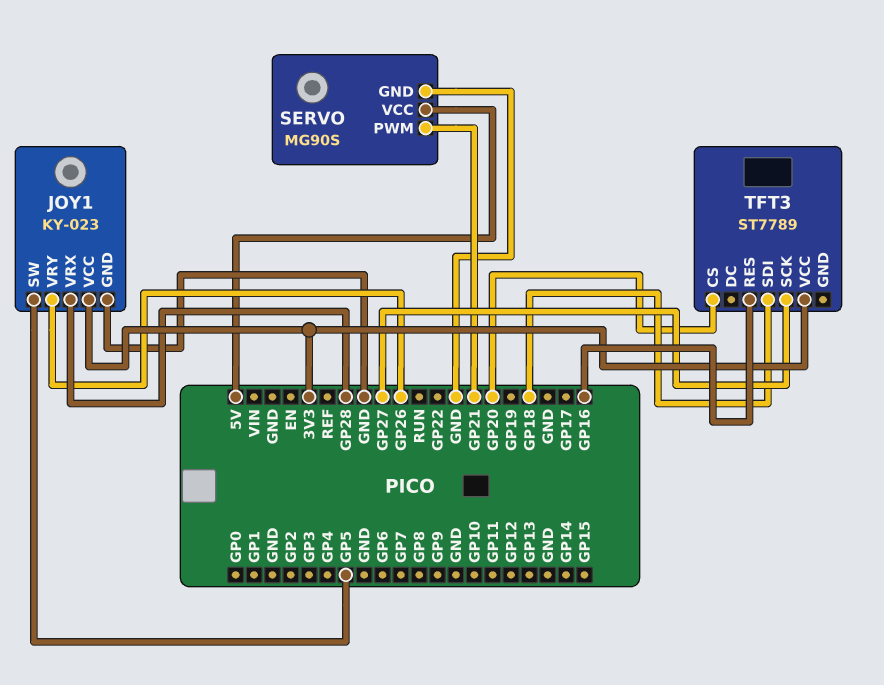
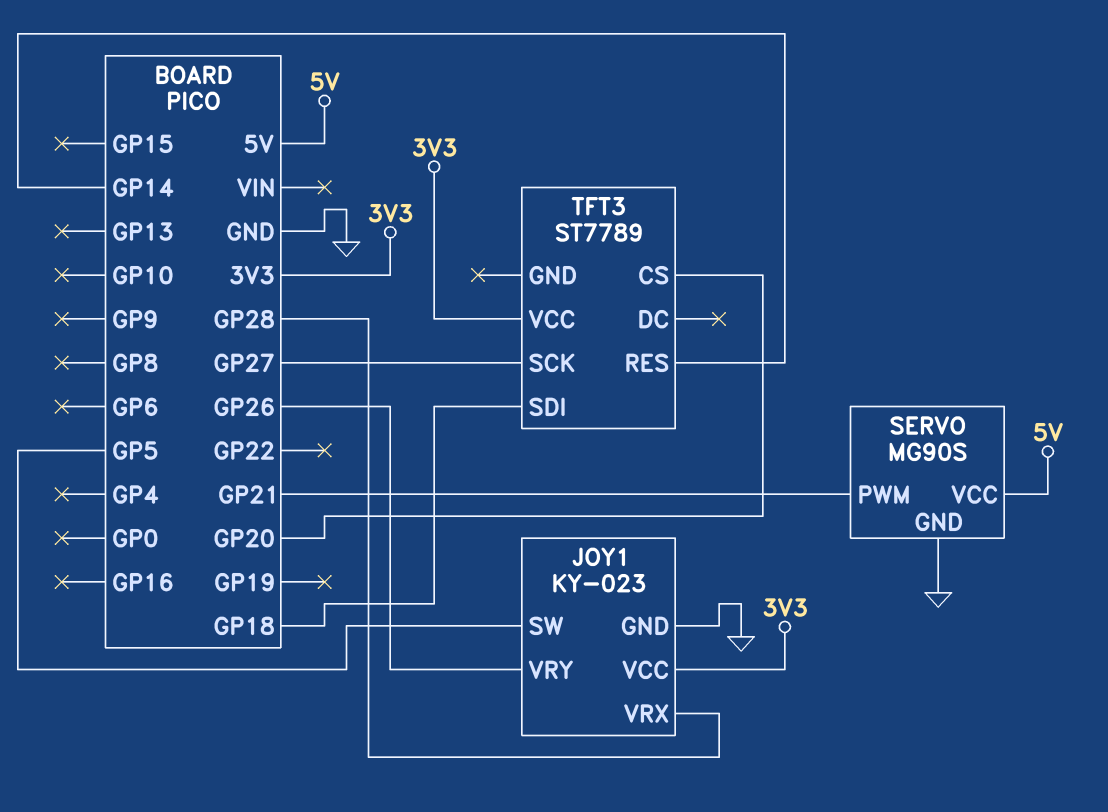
TFT3 pin RES: GP16 -> GP14

